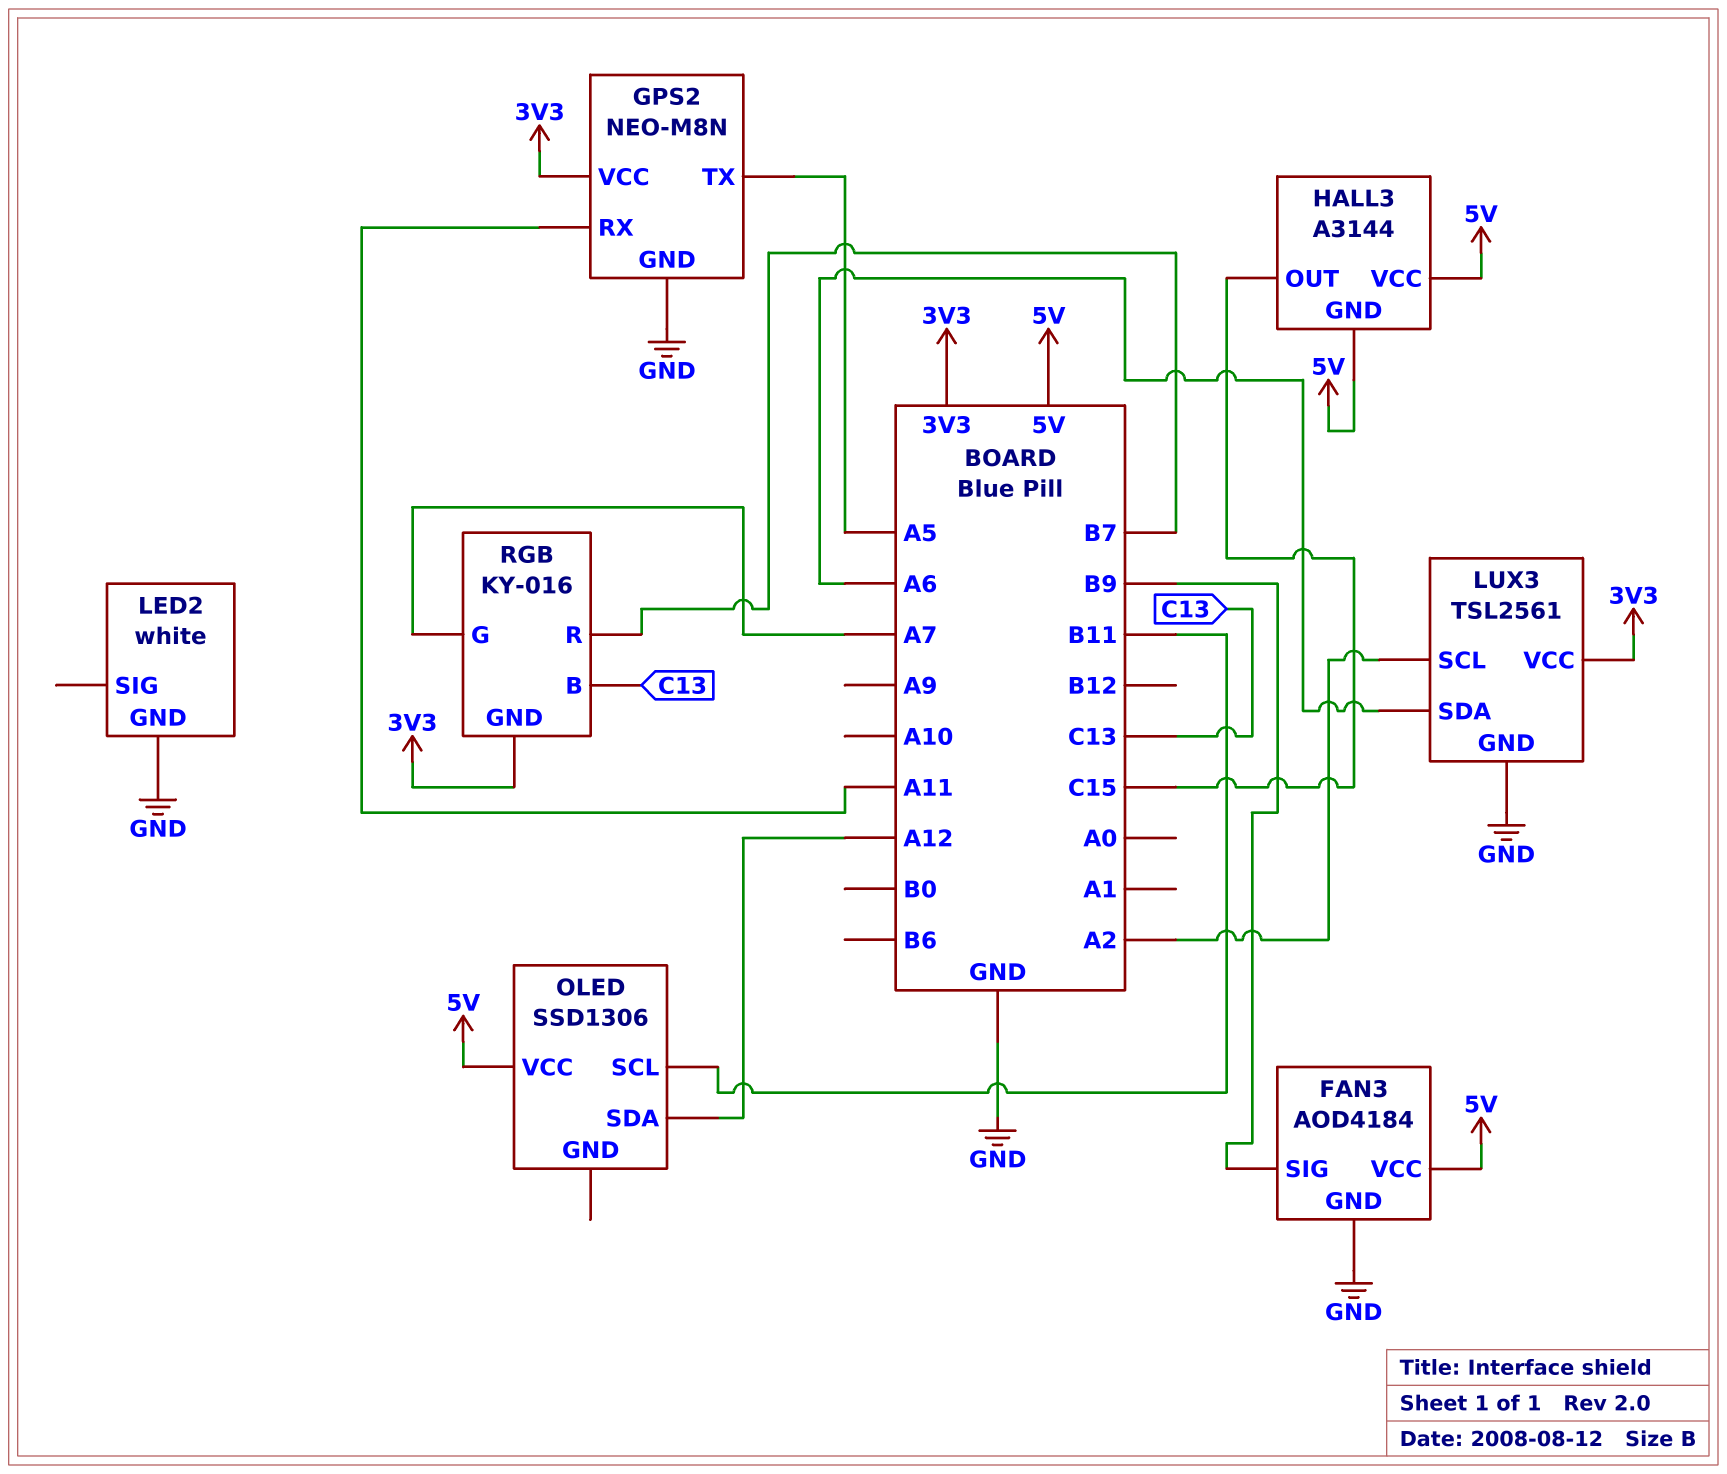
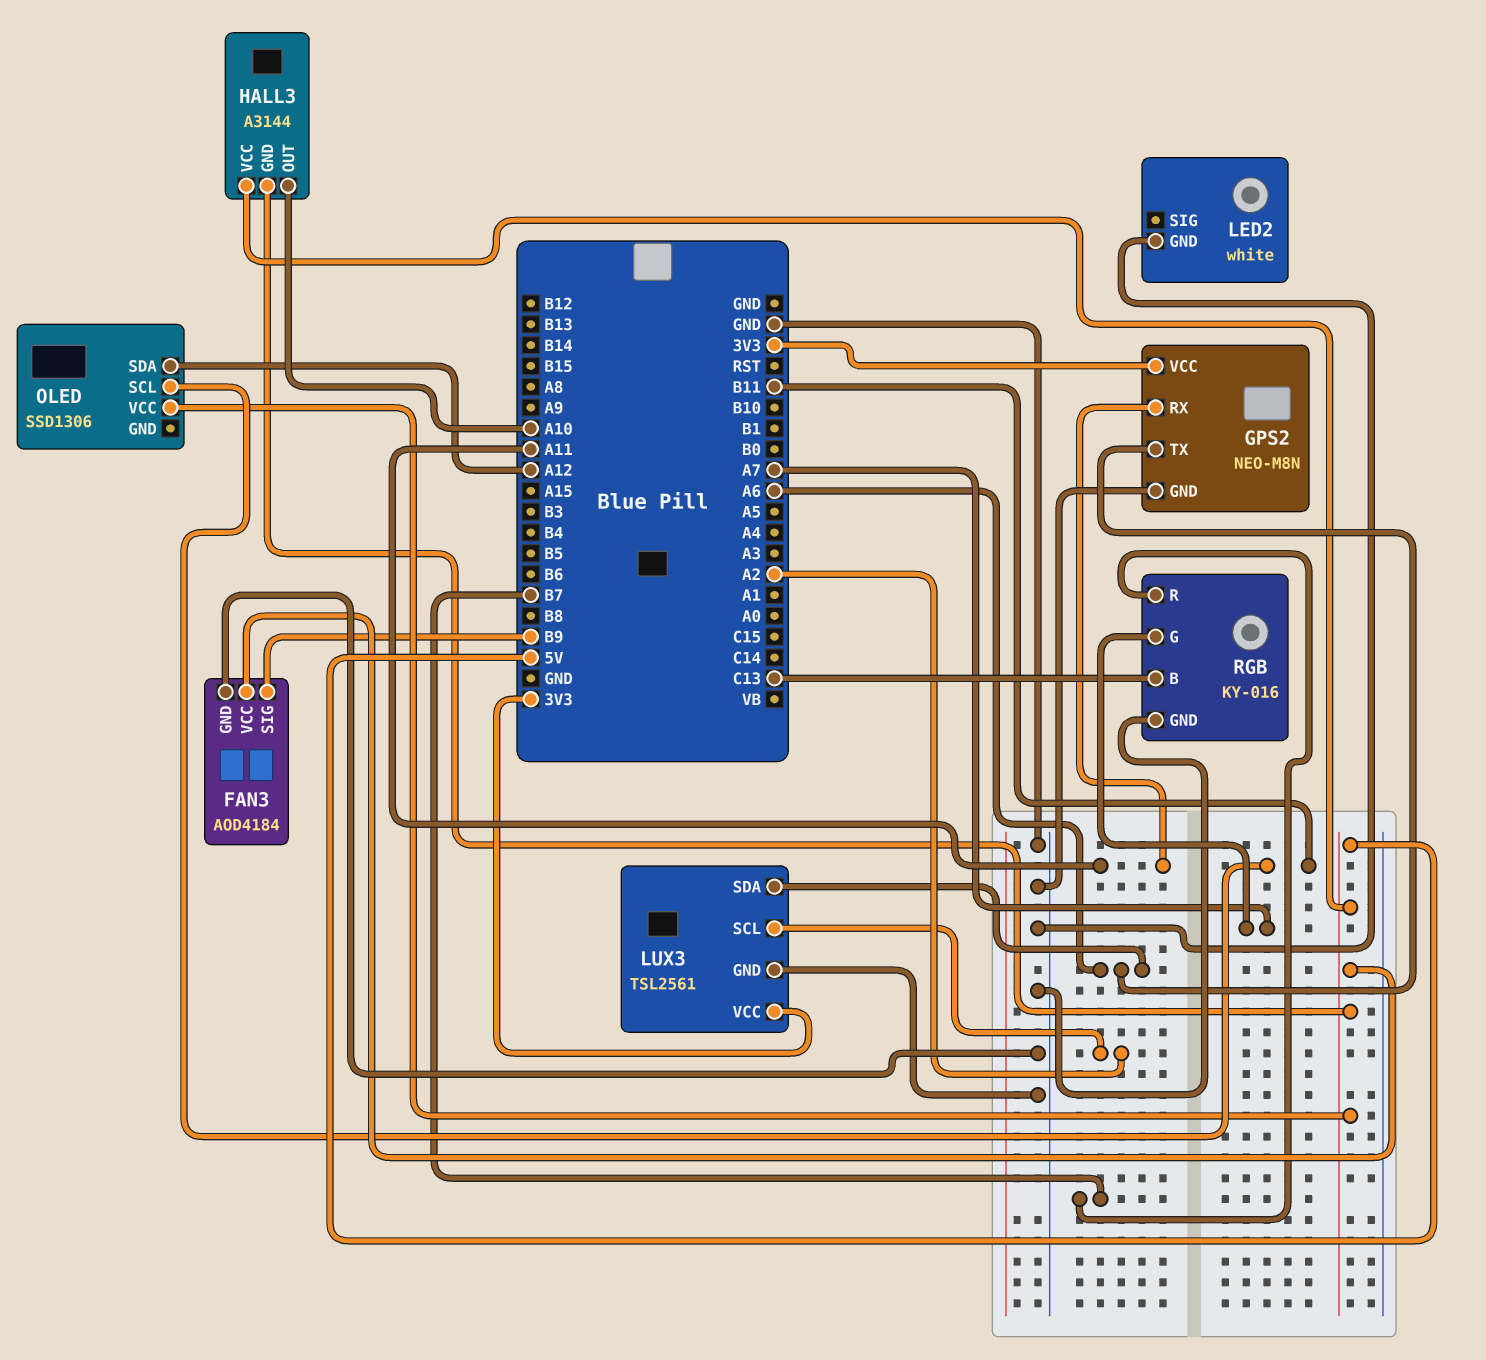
GPS2 pin TX: A5 -> A6
HALL3 pin OUT: C15 -> A10
RGB pin GND: 3V3 -> GND

